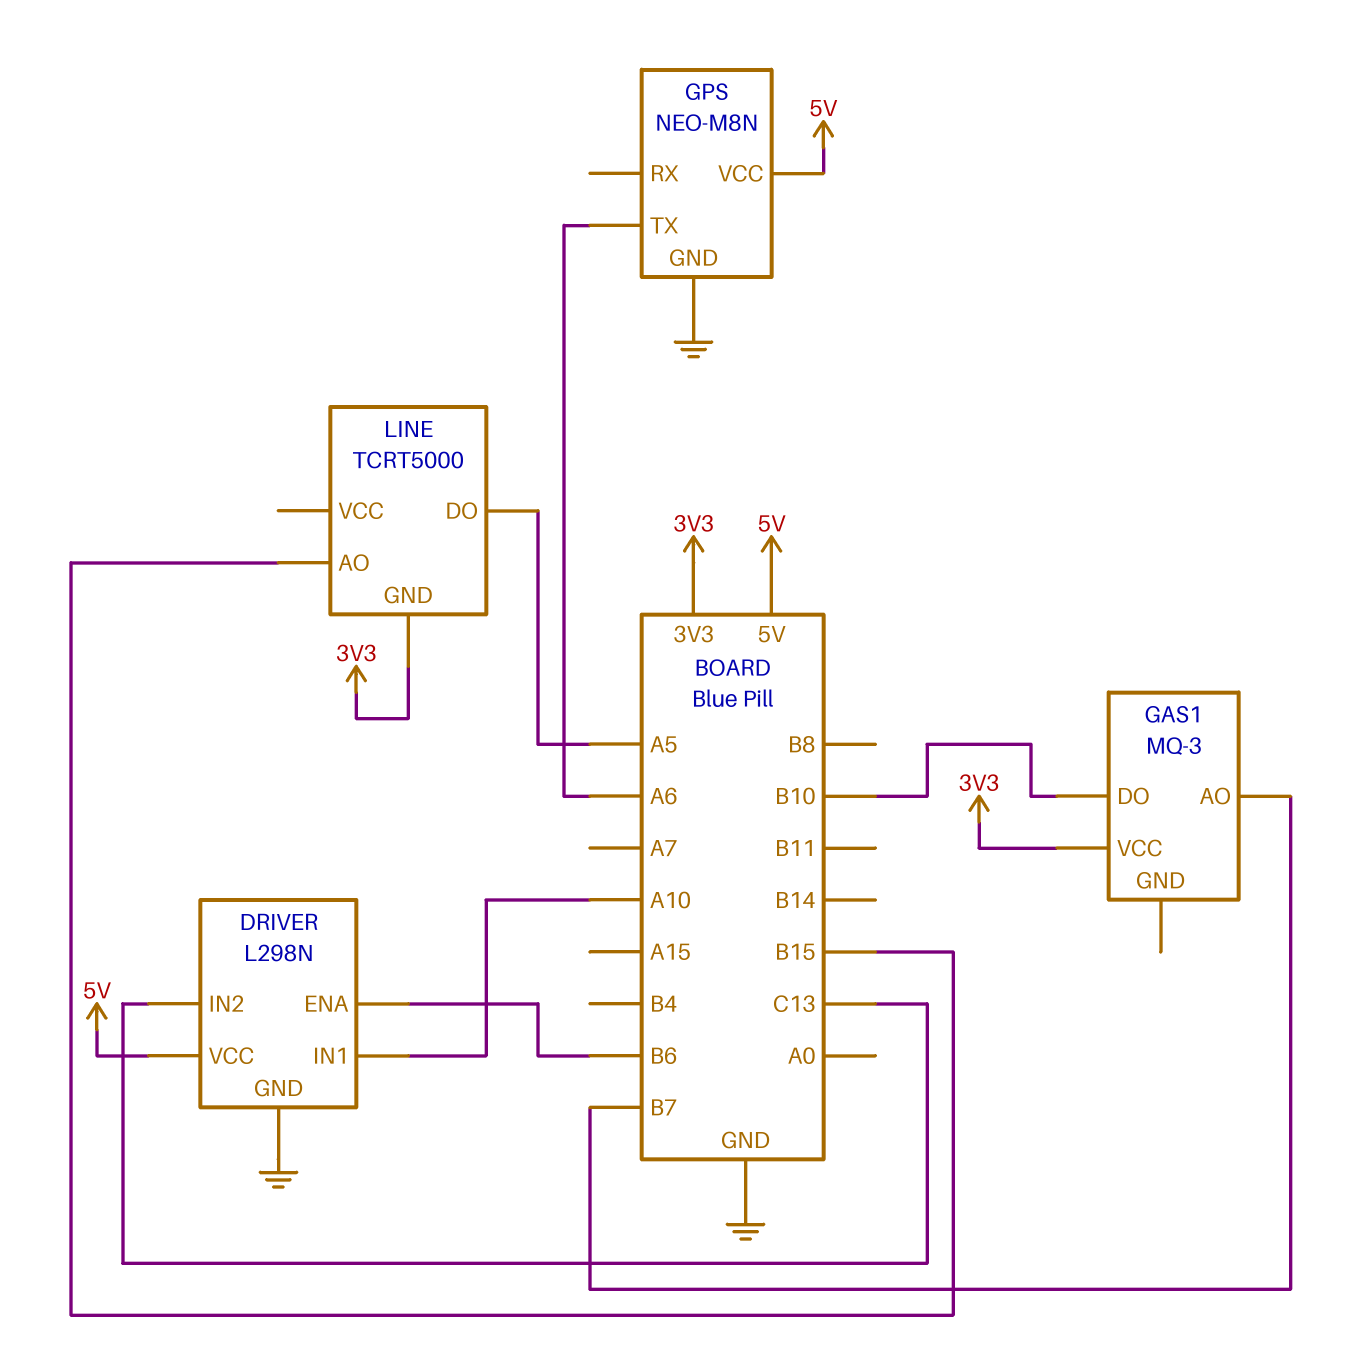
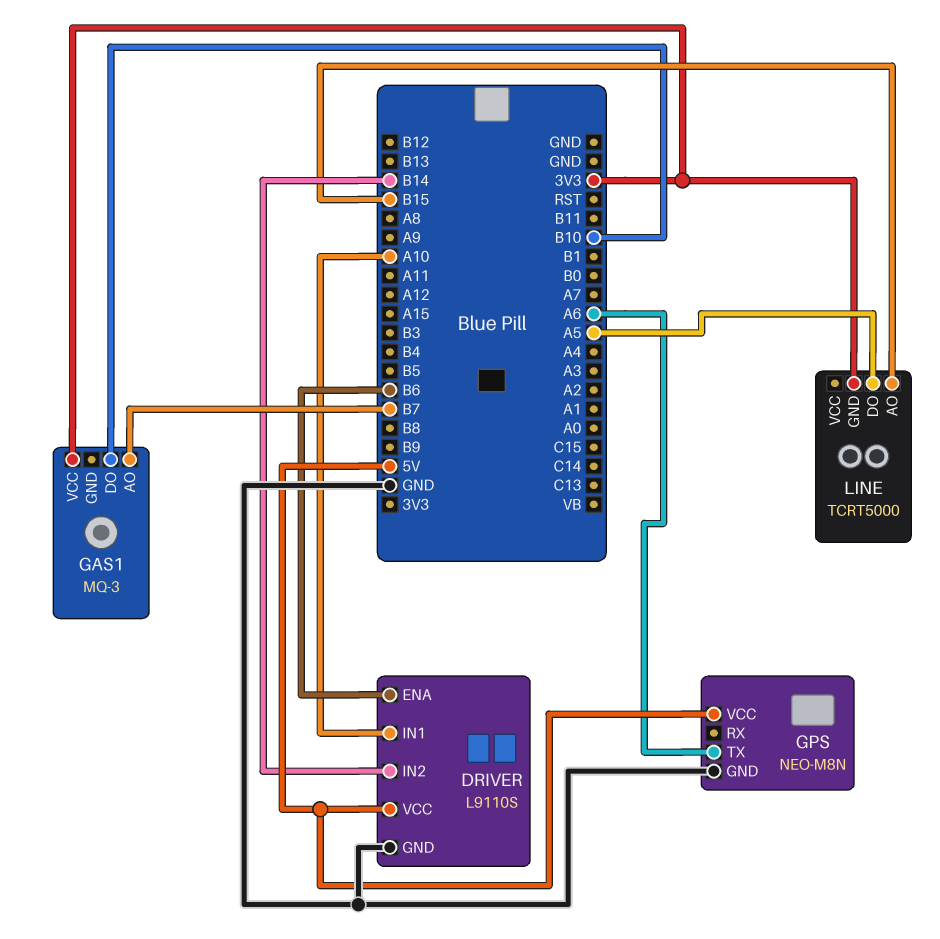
DRIVER: L298N -> L9110S
DRIVER pin IN2: C13 -> B14

